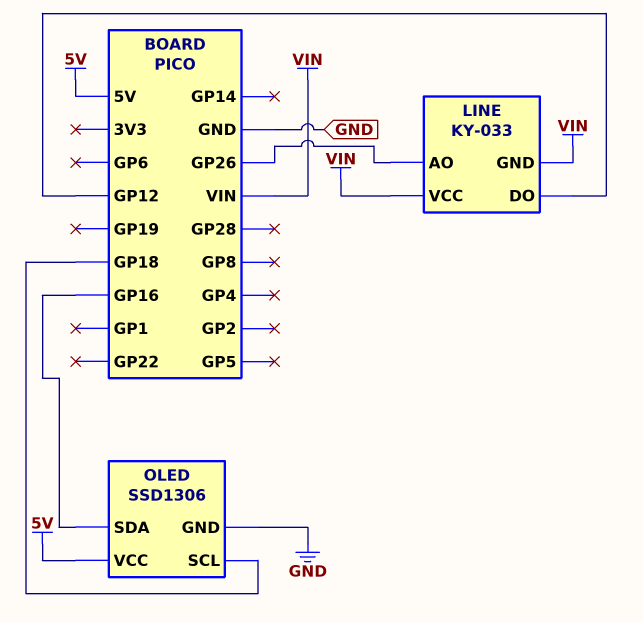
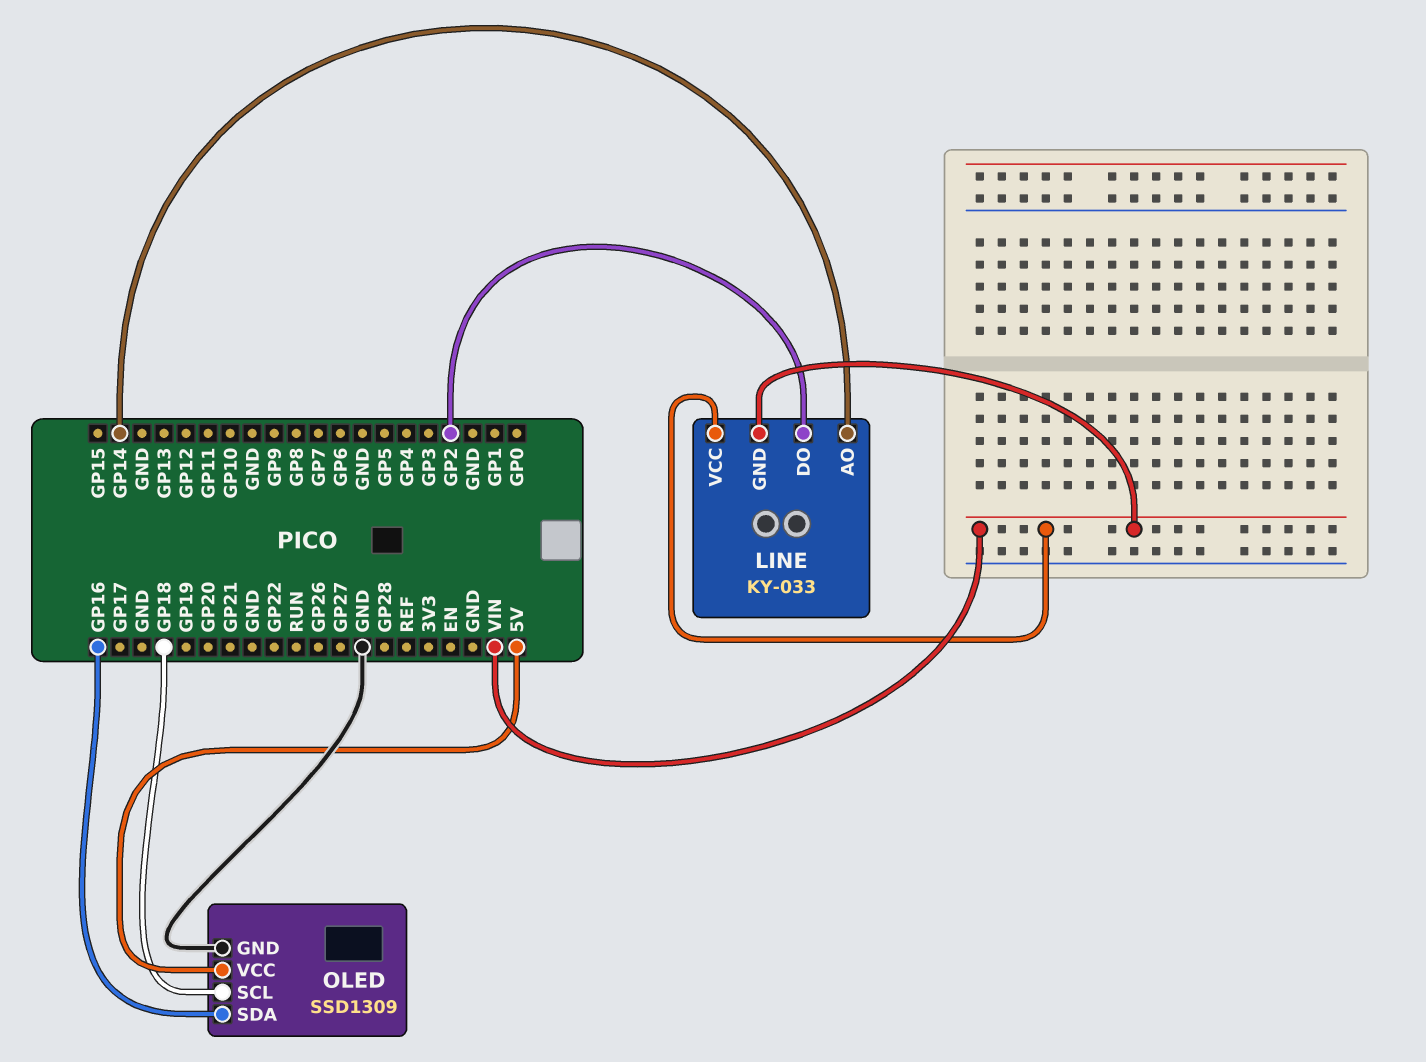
LINE pin AO: GP26 -> GP14
LINE pin DO: GP12 -> GP2
OLED: SSD1306 -> SSD1309

